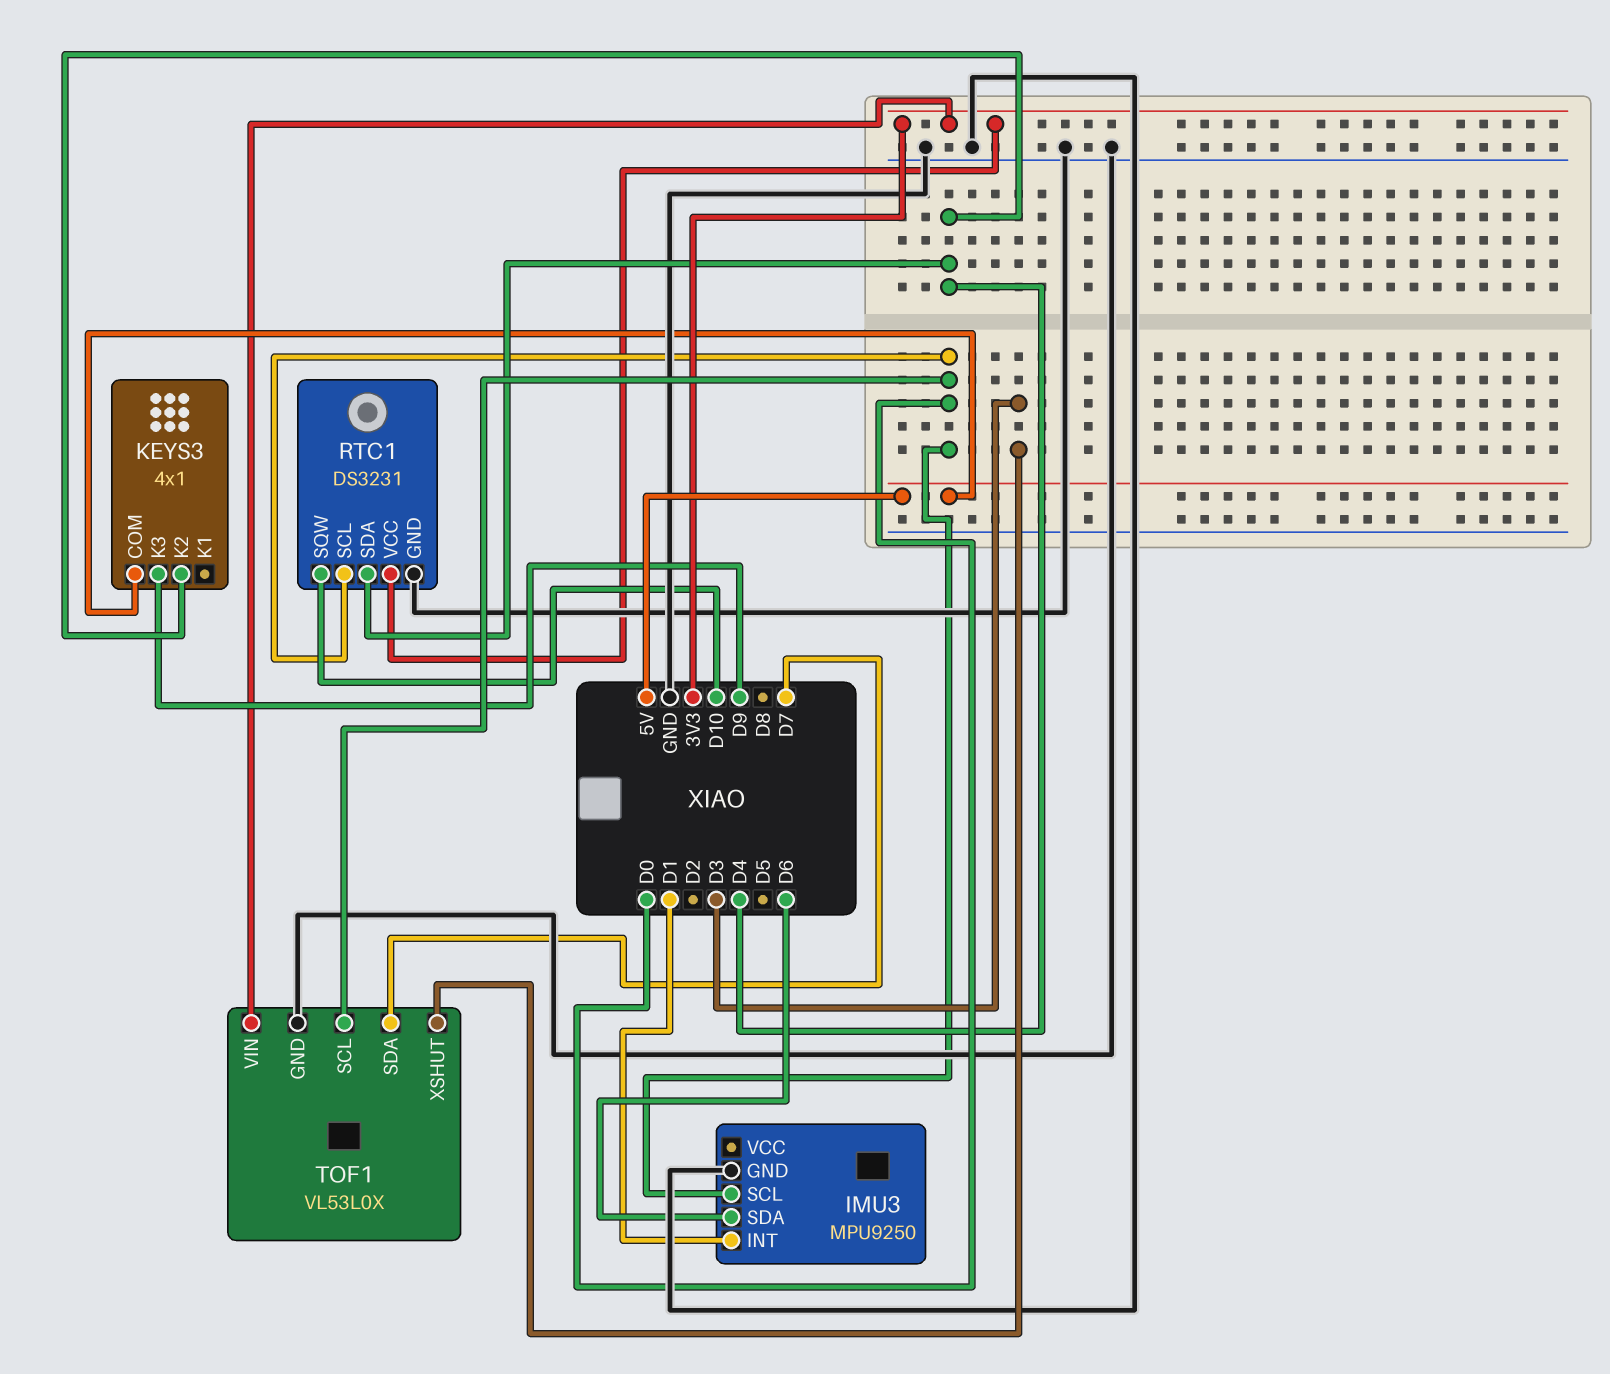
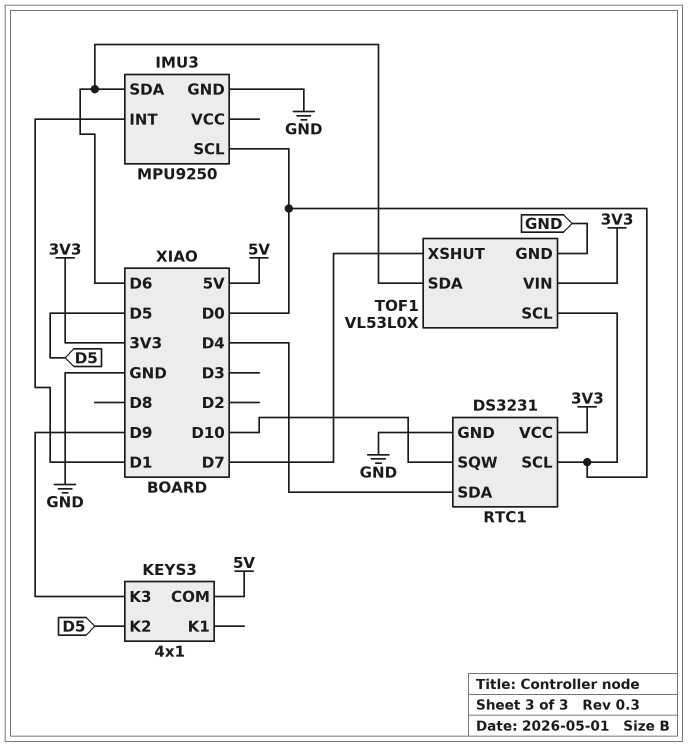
KEYS3 pin K2: D4 -> D5
TOF1 pin SDA: D7 -> D6
TOF1 pin XSHUT: D3 -> D7

